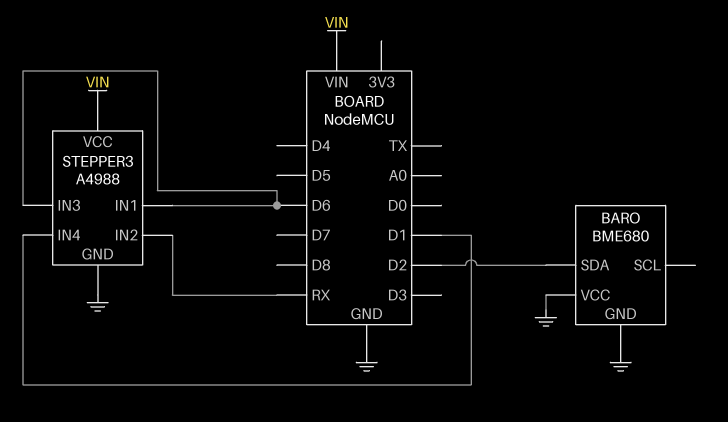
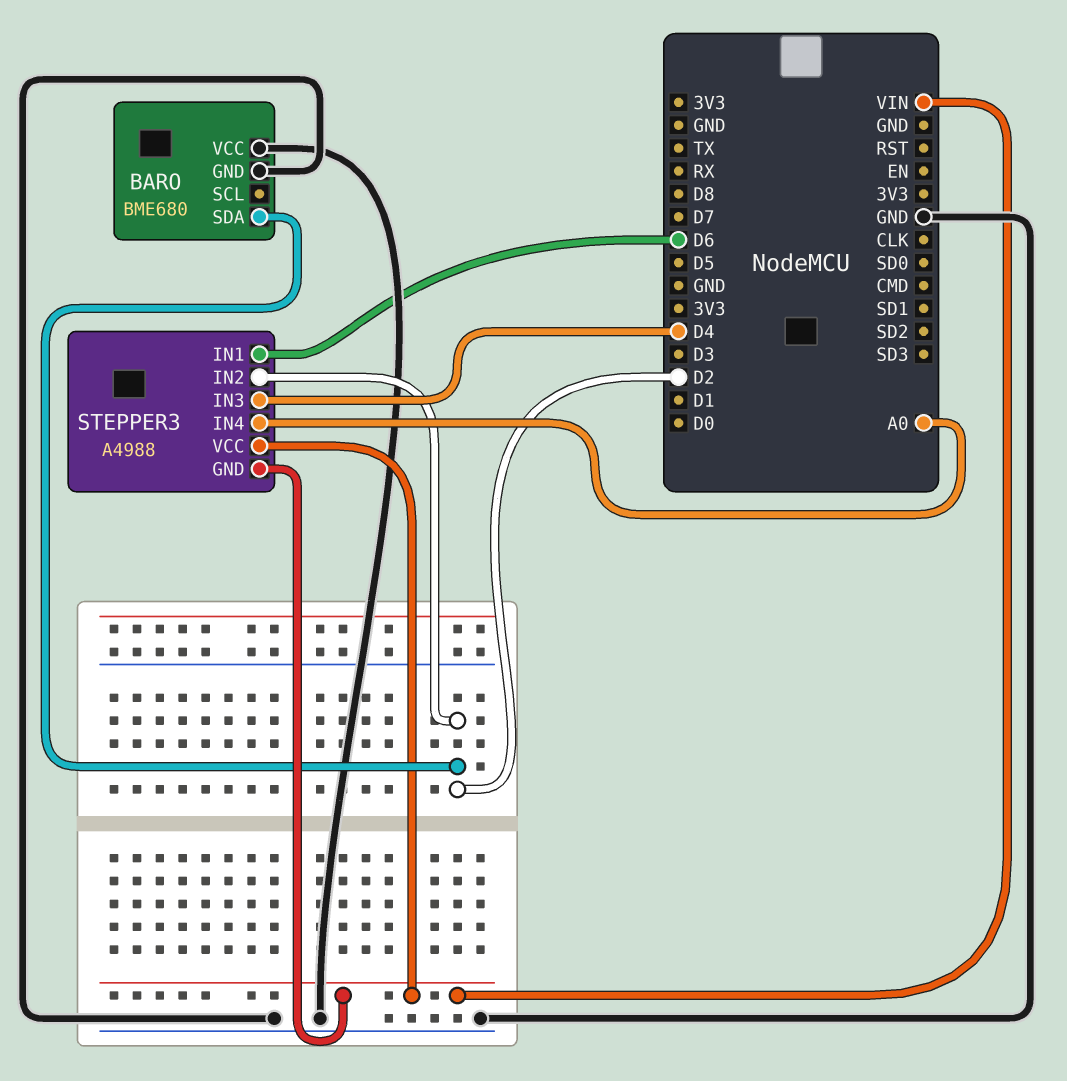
STEPPER3 pin GND: GND -> VIN
STEPPER3 pin IN2: RX -> D2
STEPPER3 pin IN3: D6 -> D4
STEPPER3 pin IN4: D1 -> A0

